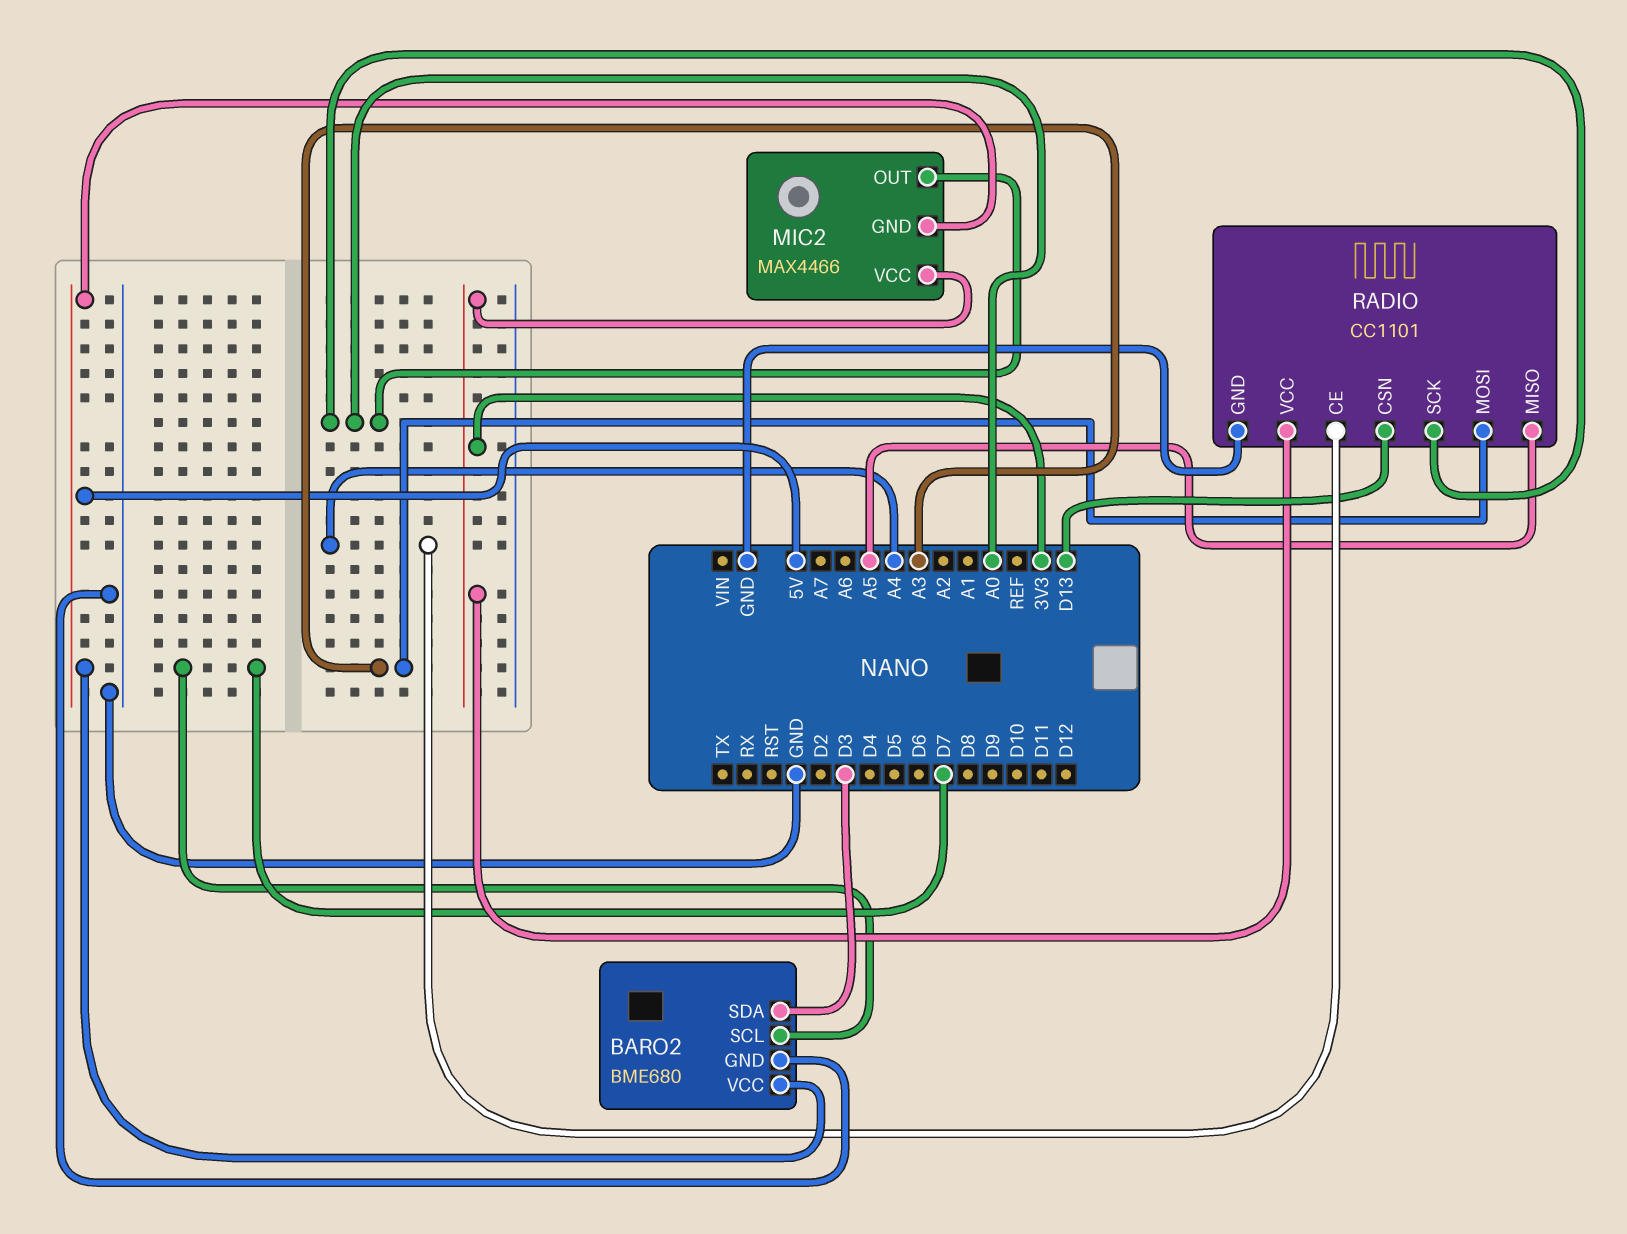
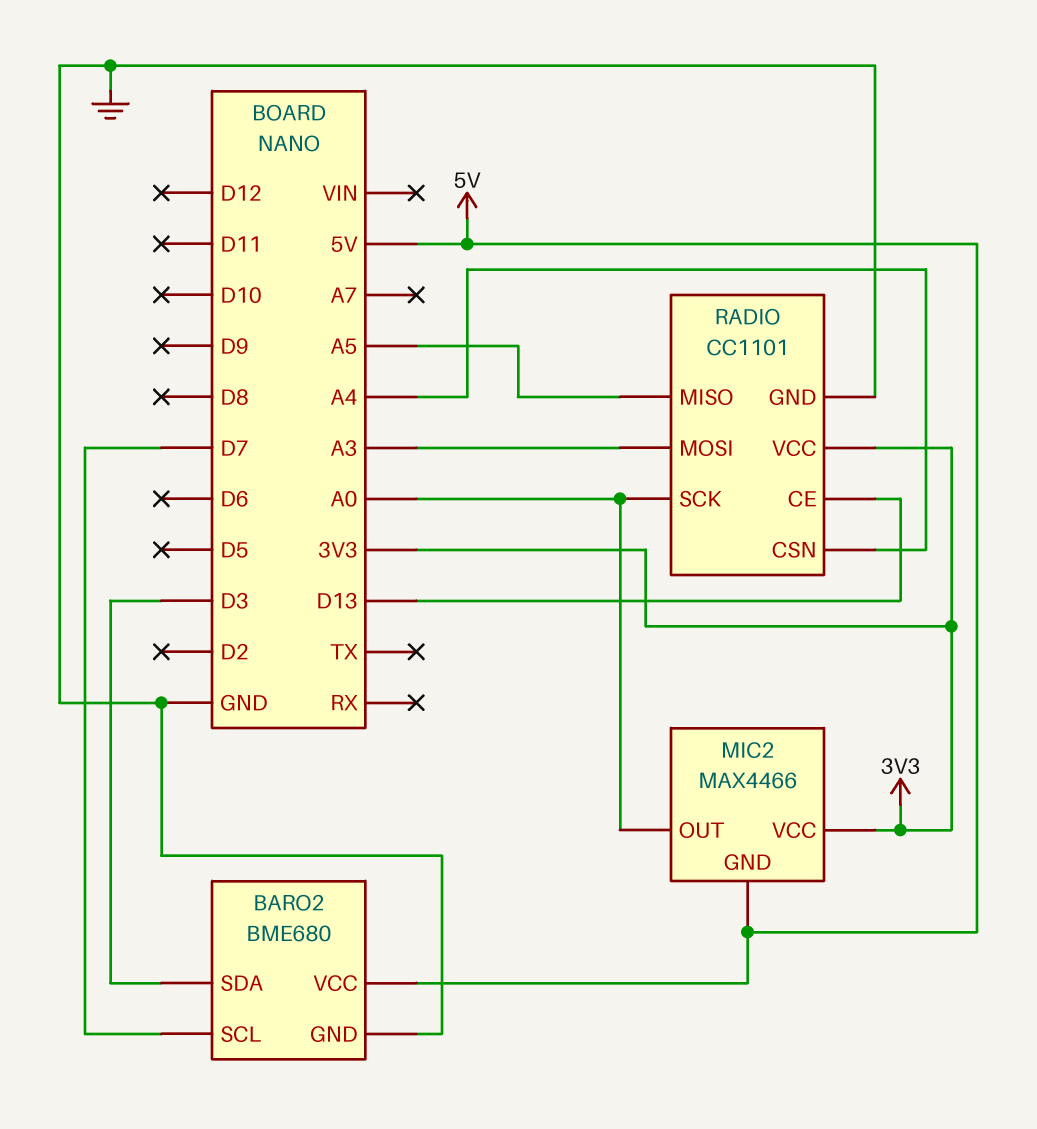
RADIO pin CE: A4 -> D13
RADIO pin CSN: D13 -> A4

